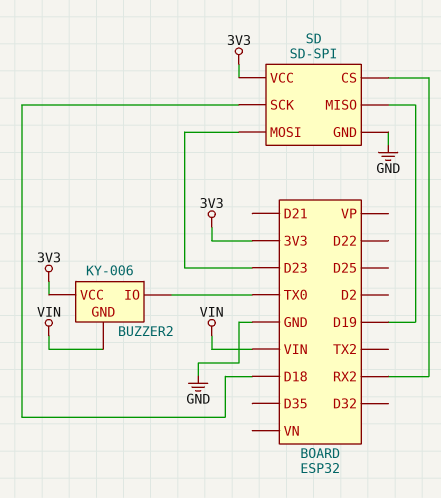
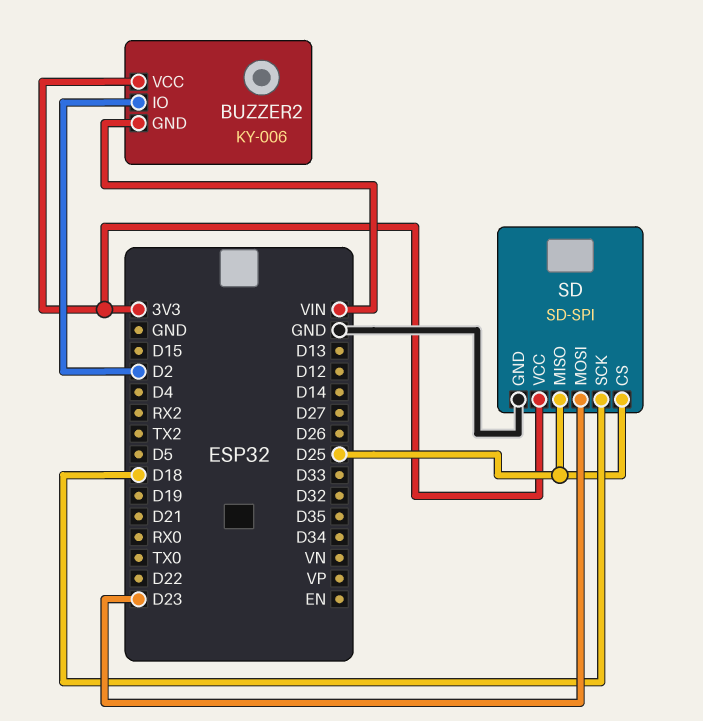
BUZZER2 pin IO: TX0 -> D2
SD pin CS: RX2 -> D25
SD pin MISO: D19 -> D25

